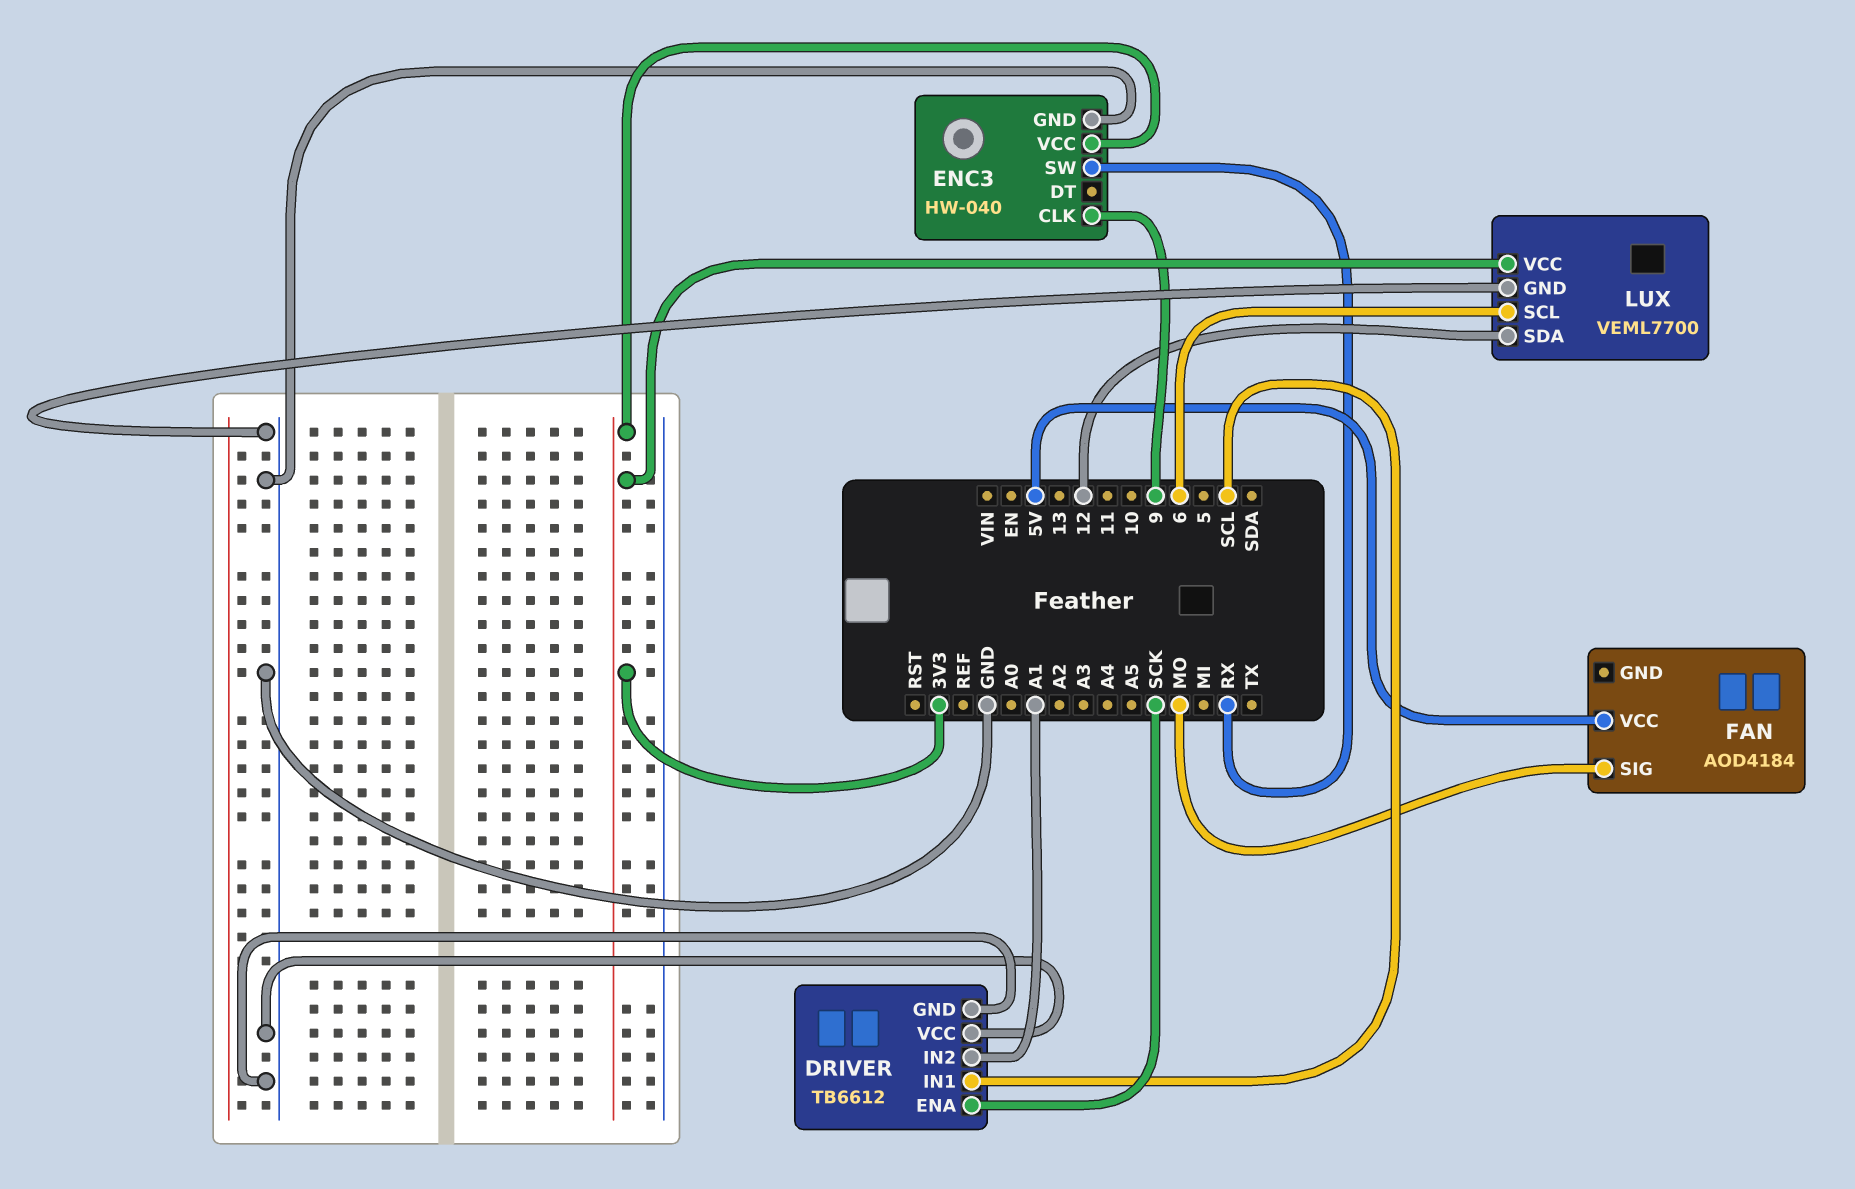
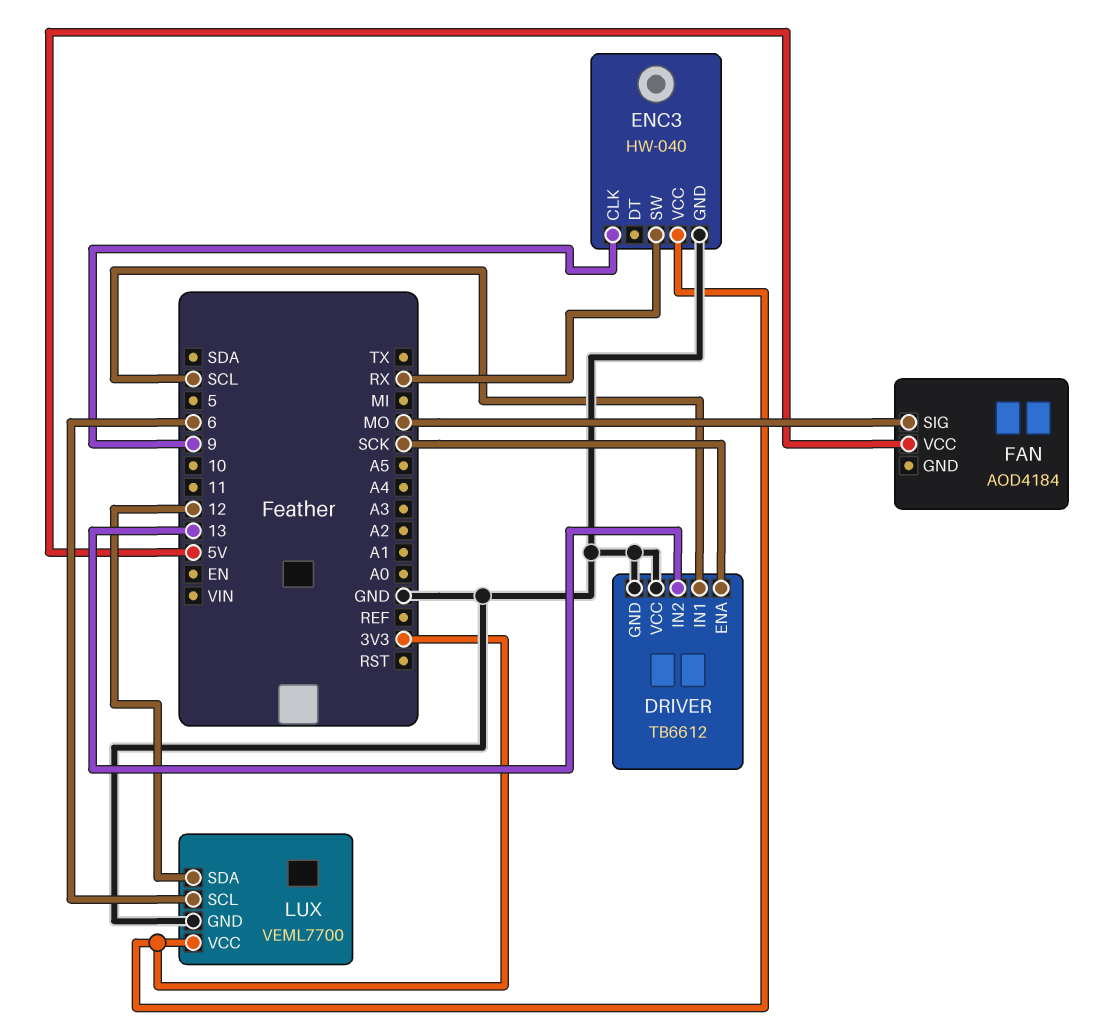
DRIVER pin IN2: A1 -> 13

